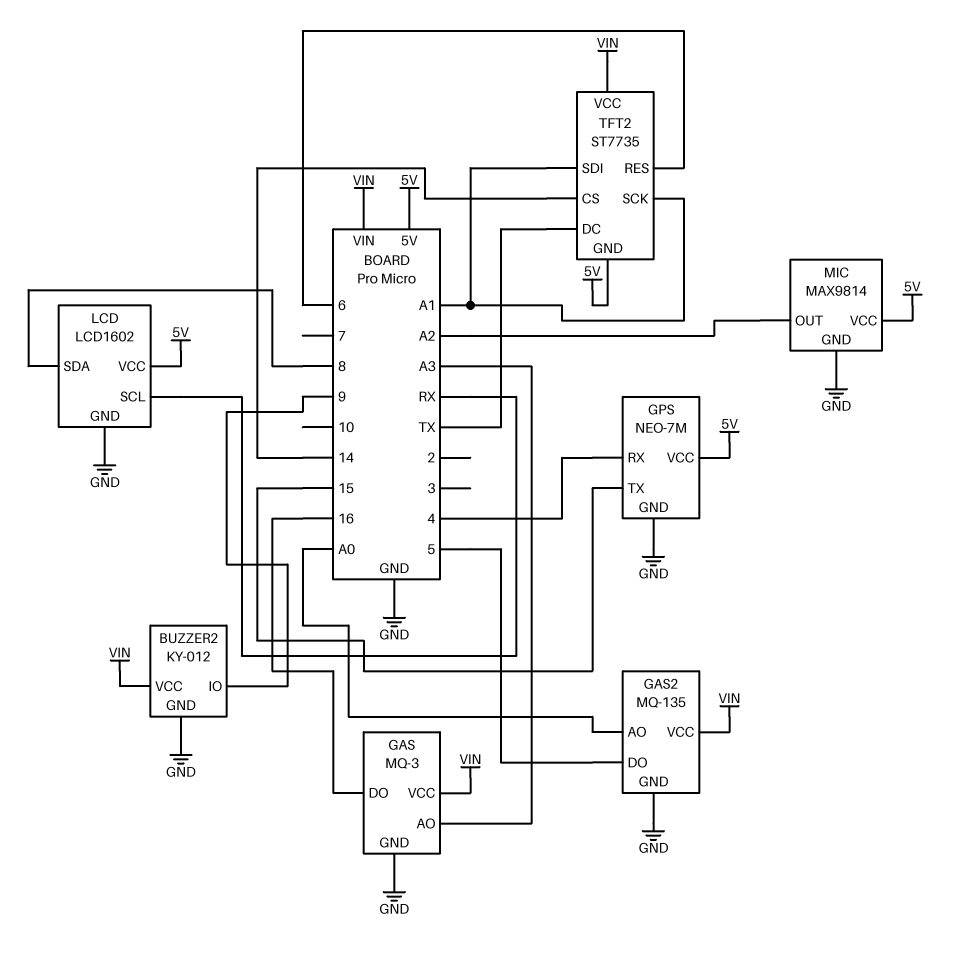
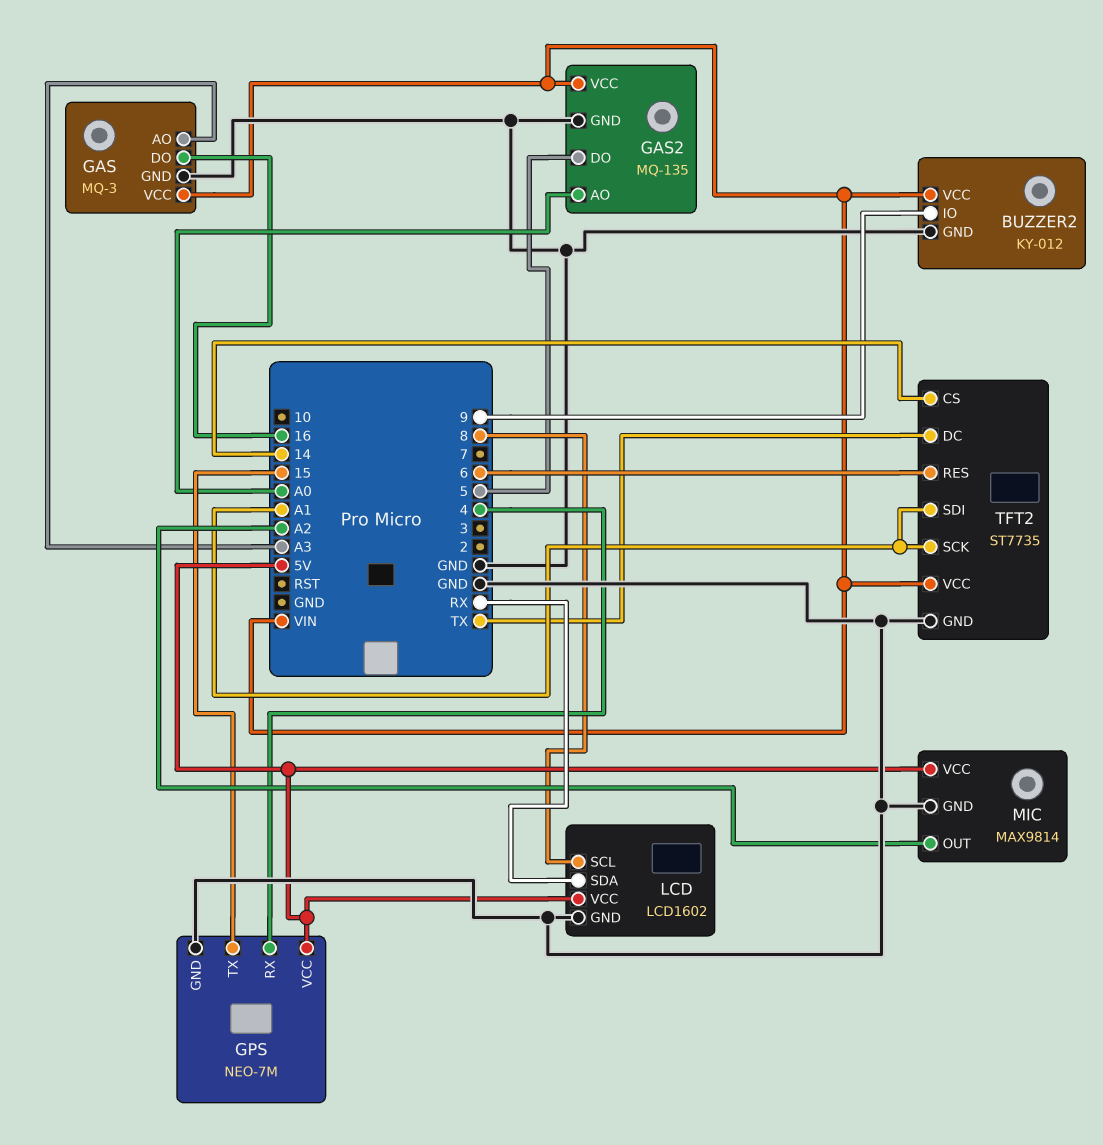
LCD pin SCL: RX -> 8
LCD pin SDA: 8 -> RX
TFT2 pin GND: 5V -> GND

